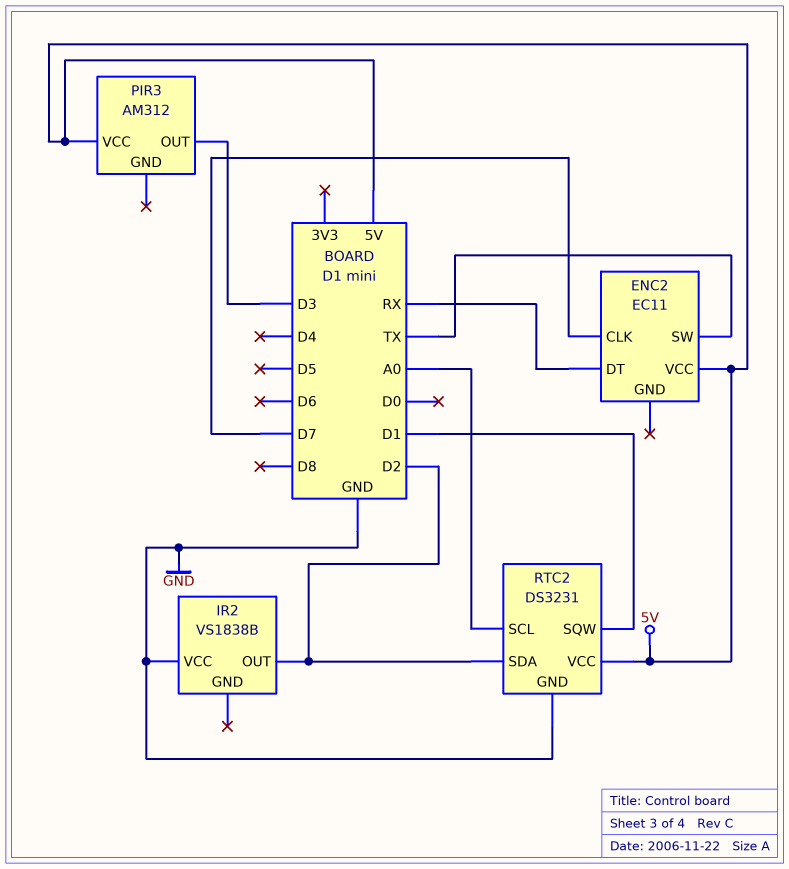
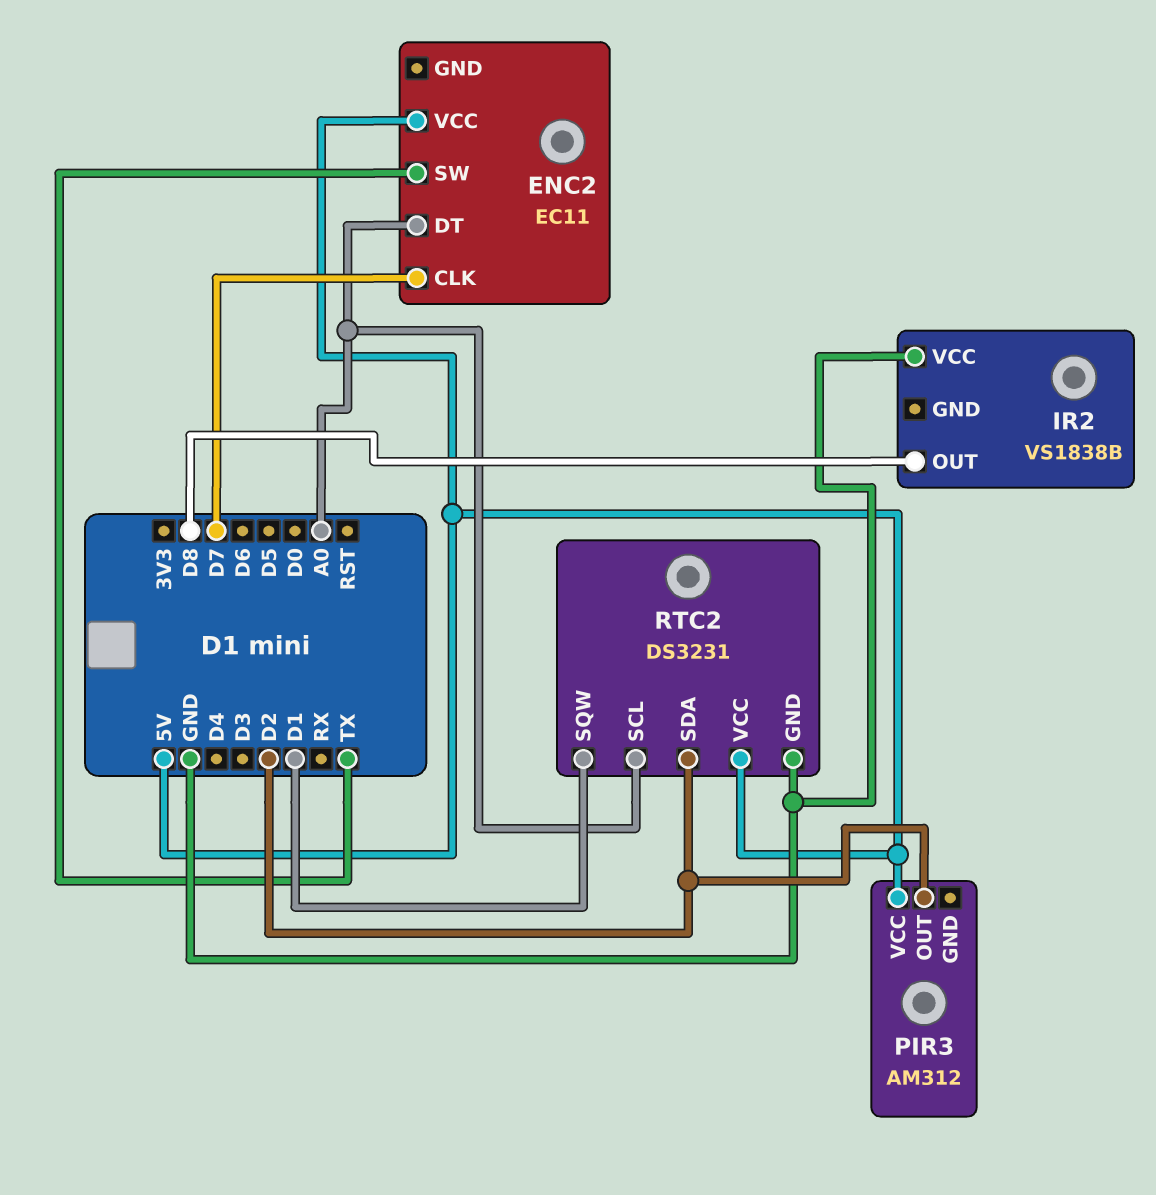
ENC2 pin DT: RX -> A0
IR2 pin OUT: D2 -> D8
PIR3 pin OUT: D3 -> D2

